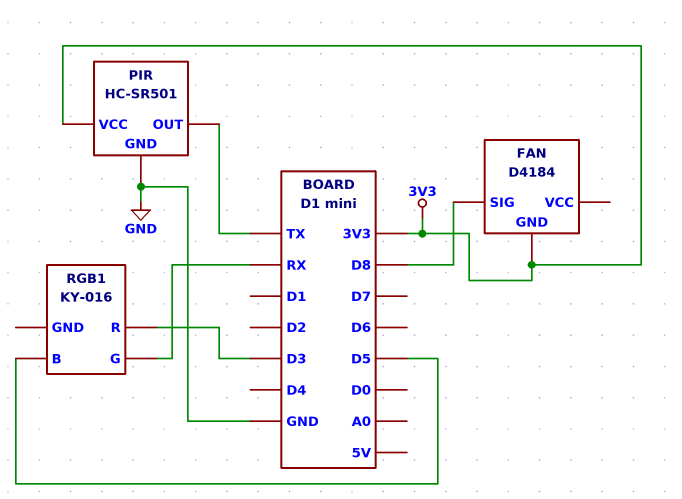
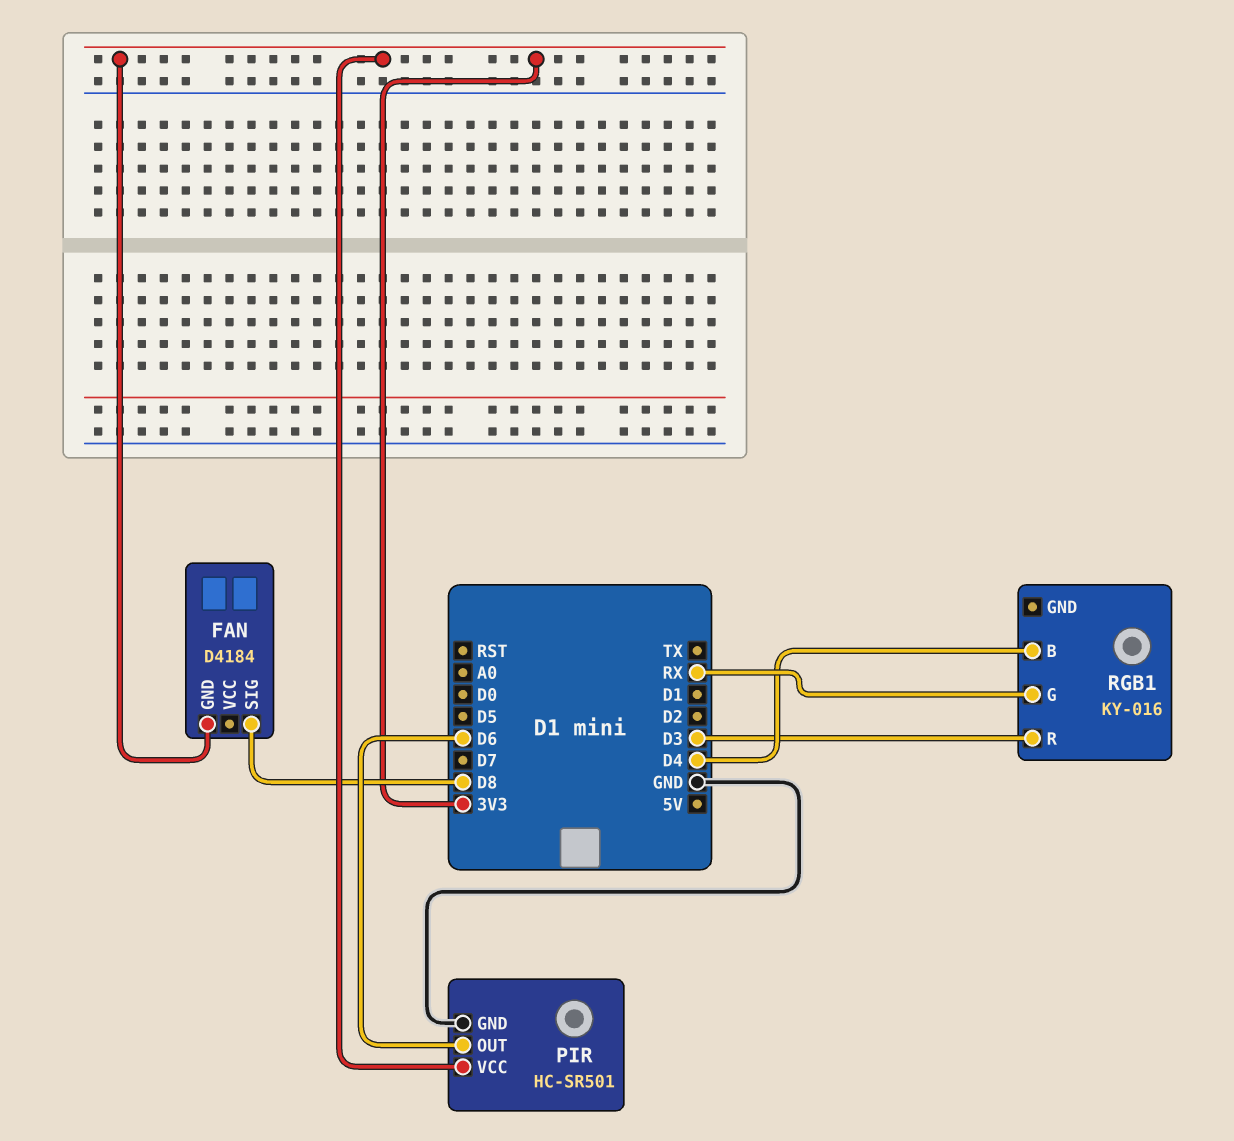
PIR pin OUT: TX -> D6
RGB1 pin B: D5 -> D4

